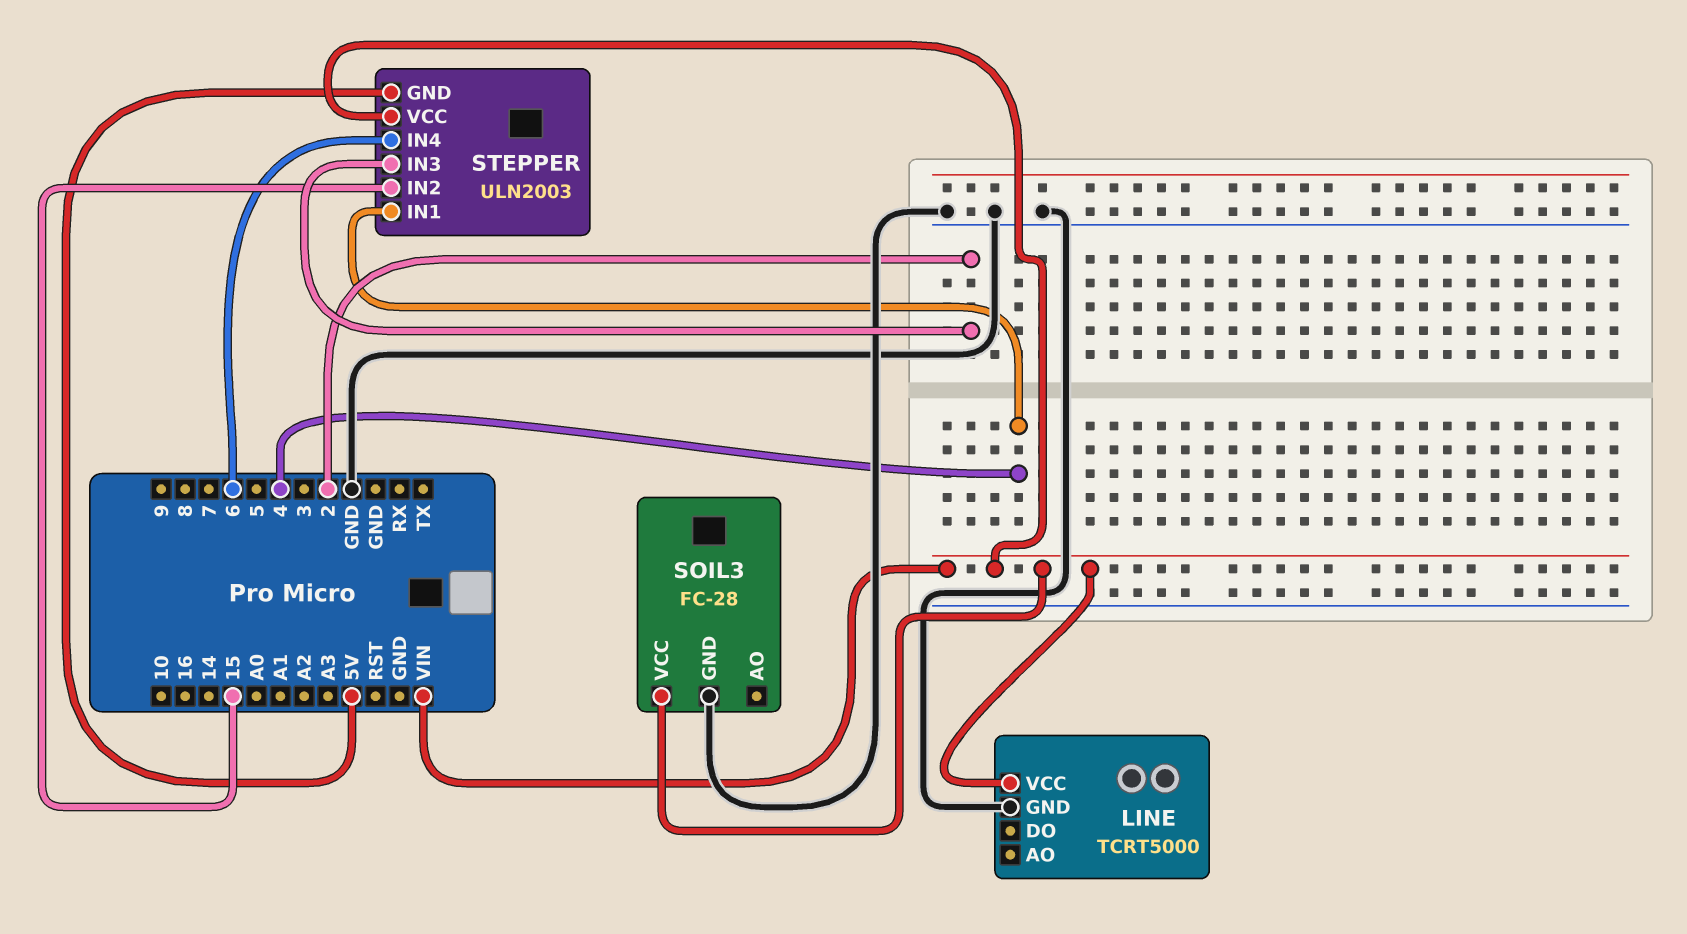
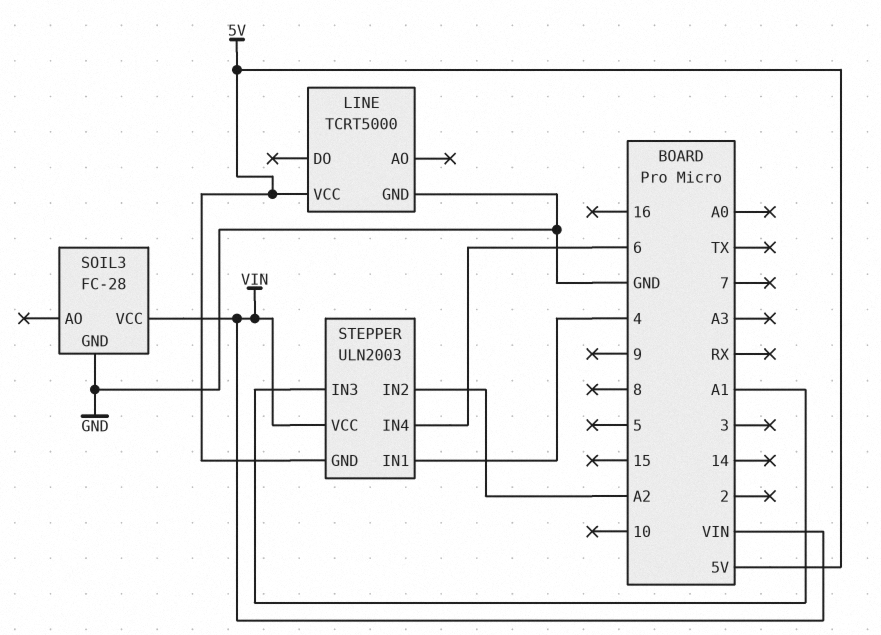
LINE pin VCC: VIN -> 5V
STEPPER pin IN2: 15 -> A2
STEPPER pin IN3: 2 -> A1

